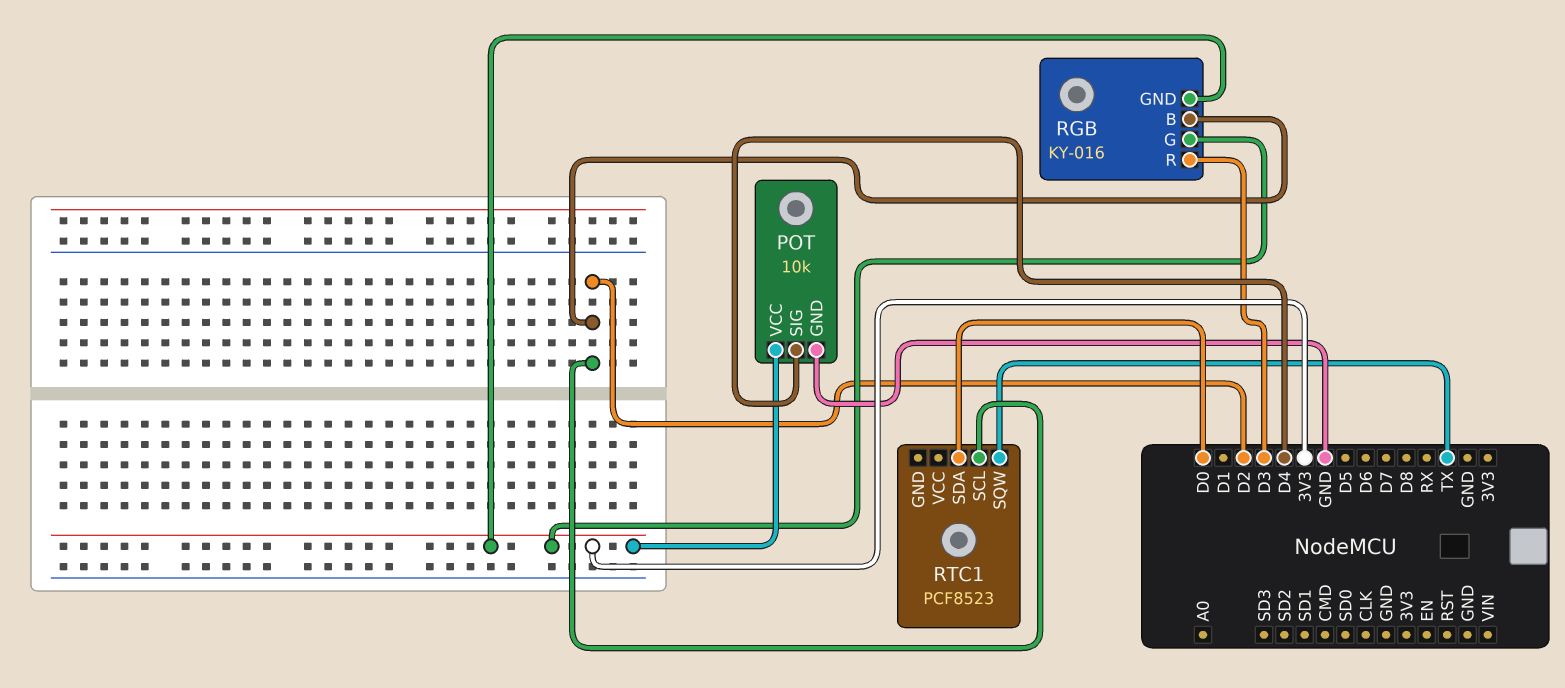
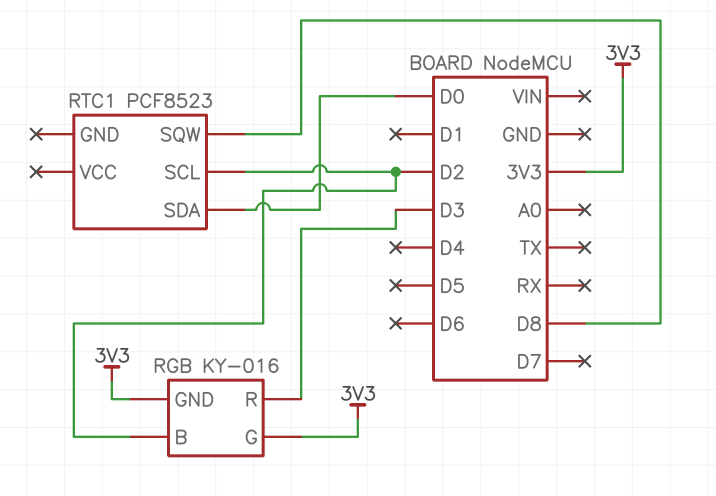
POT: 10k -> none
POT pin GND: GND -> none
POT pin SIG: D4 -> none
POT pin VCC: 3V3 -> none
RTC1 pin SQW: TX -> D8

